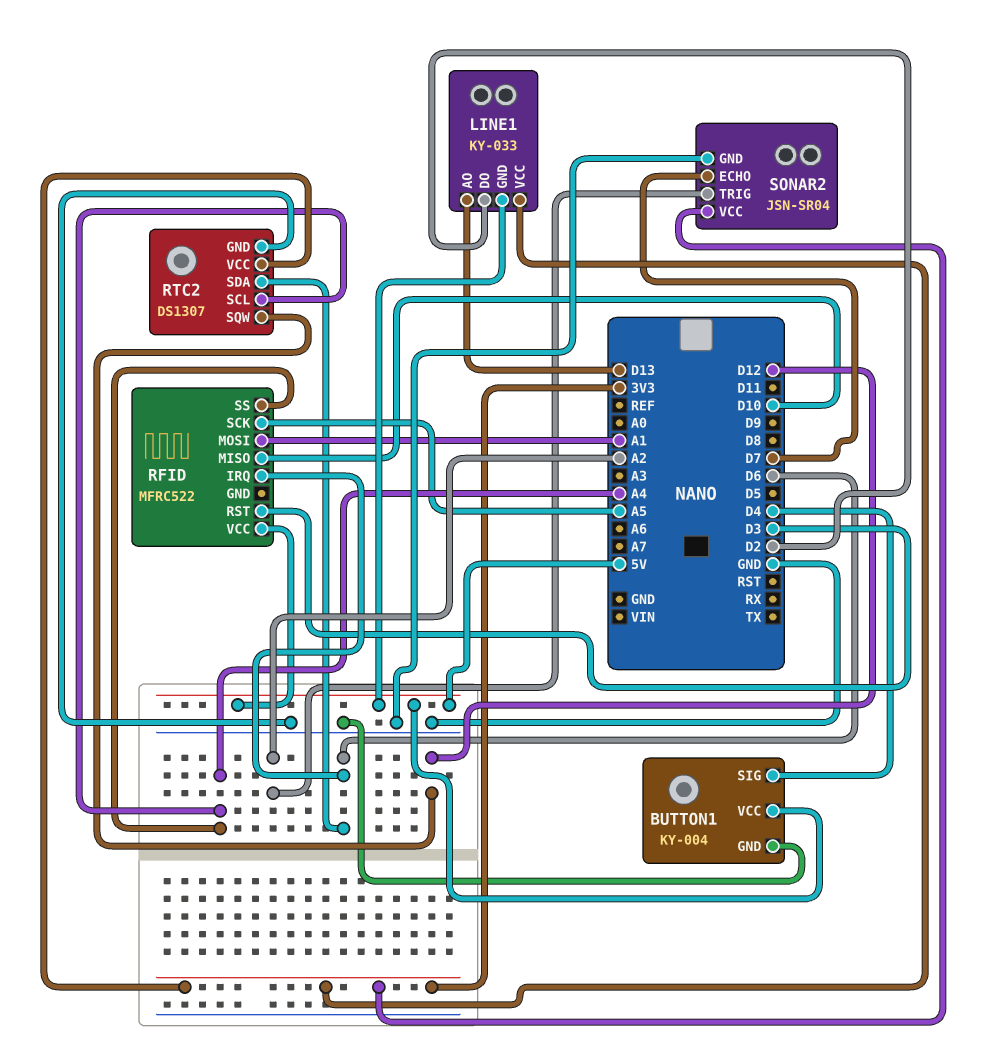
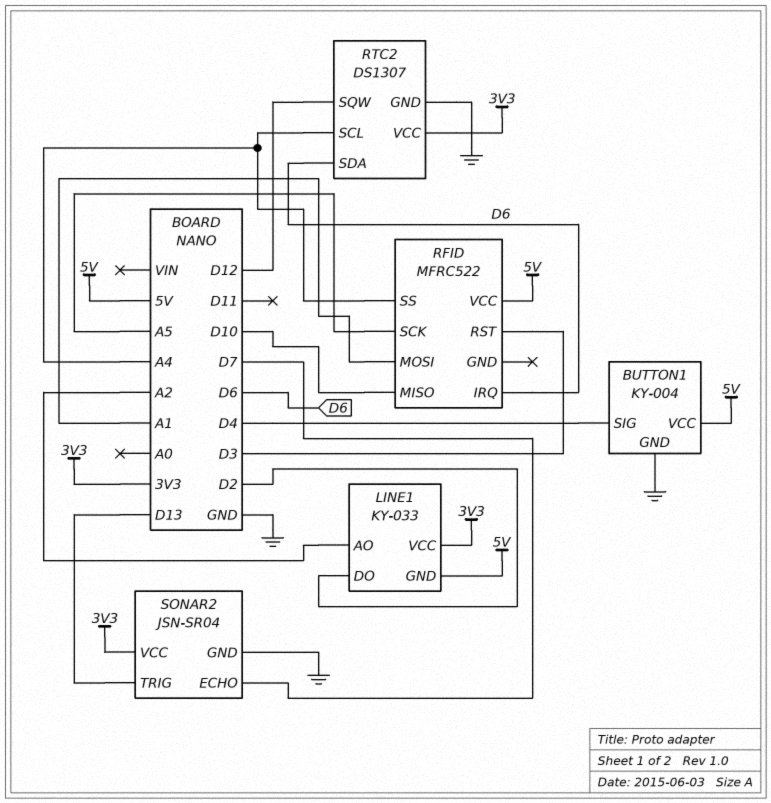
LINE1 pin AO: D13 -> A2
SONAR2 pin TRIG: A2 -> D13

